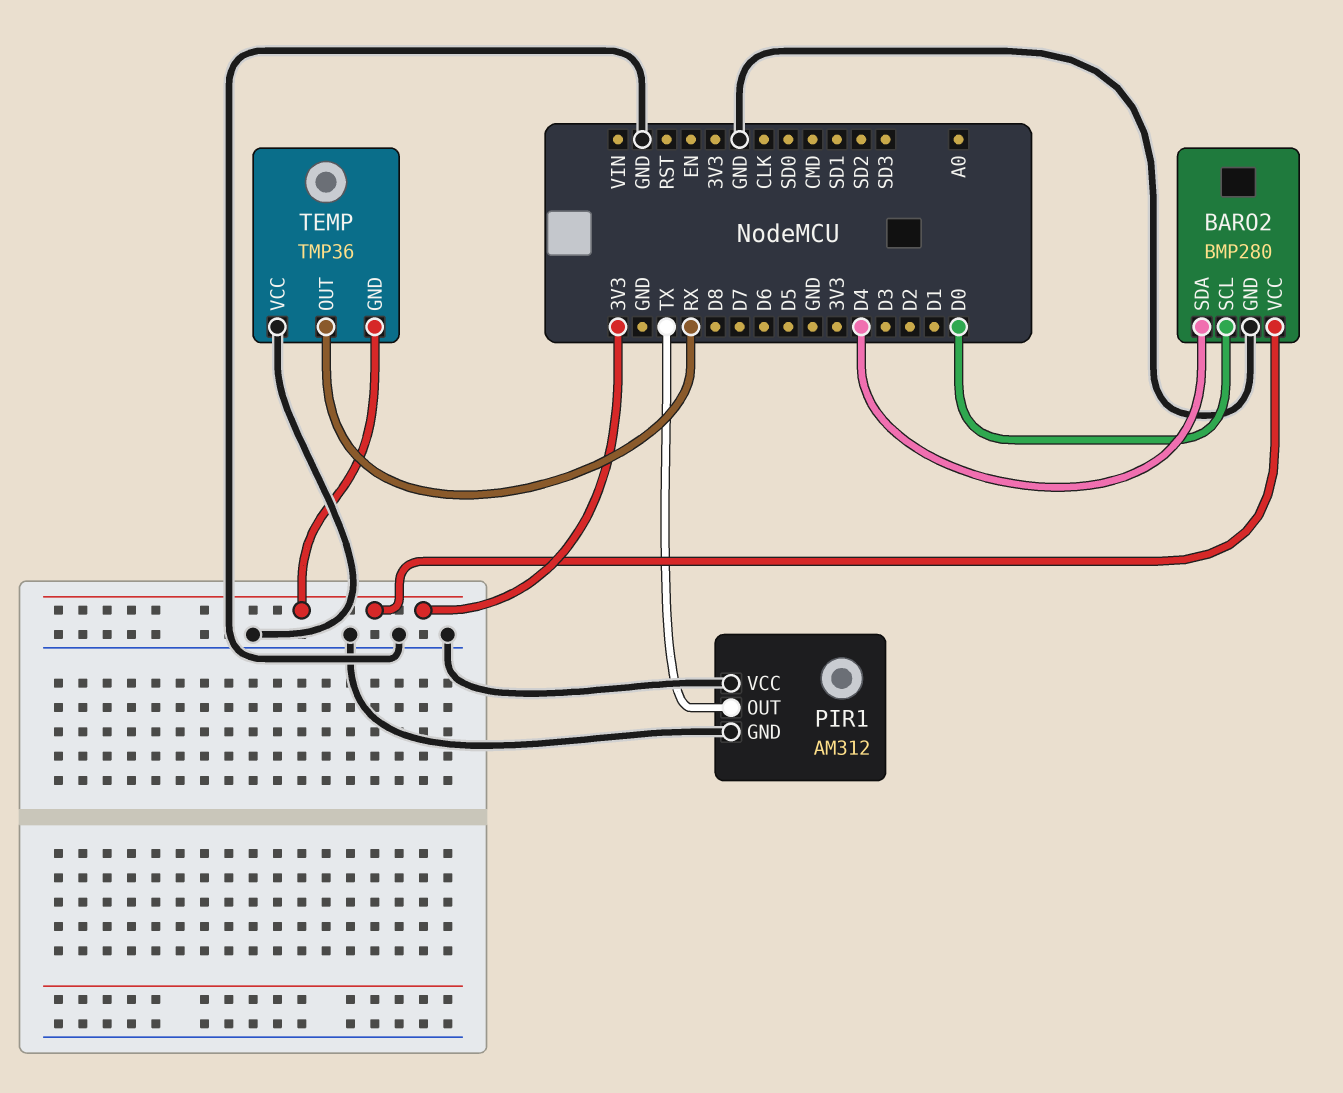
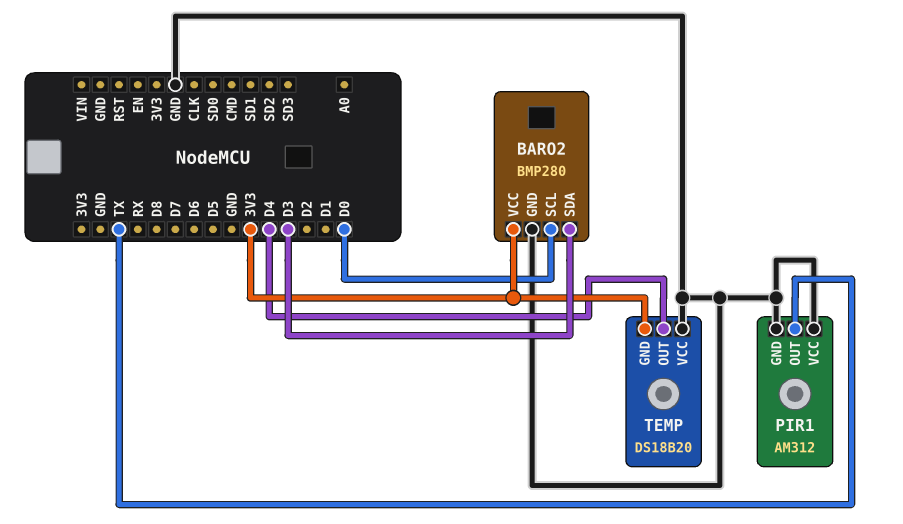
BARO2 pin SDA: D4 -> D3
TEMP: TMP36 -> DS18B20
TEMP pin OUT: RX -> D4

